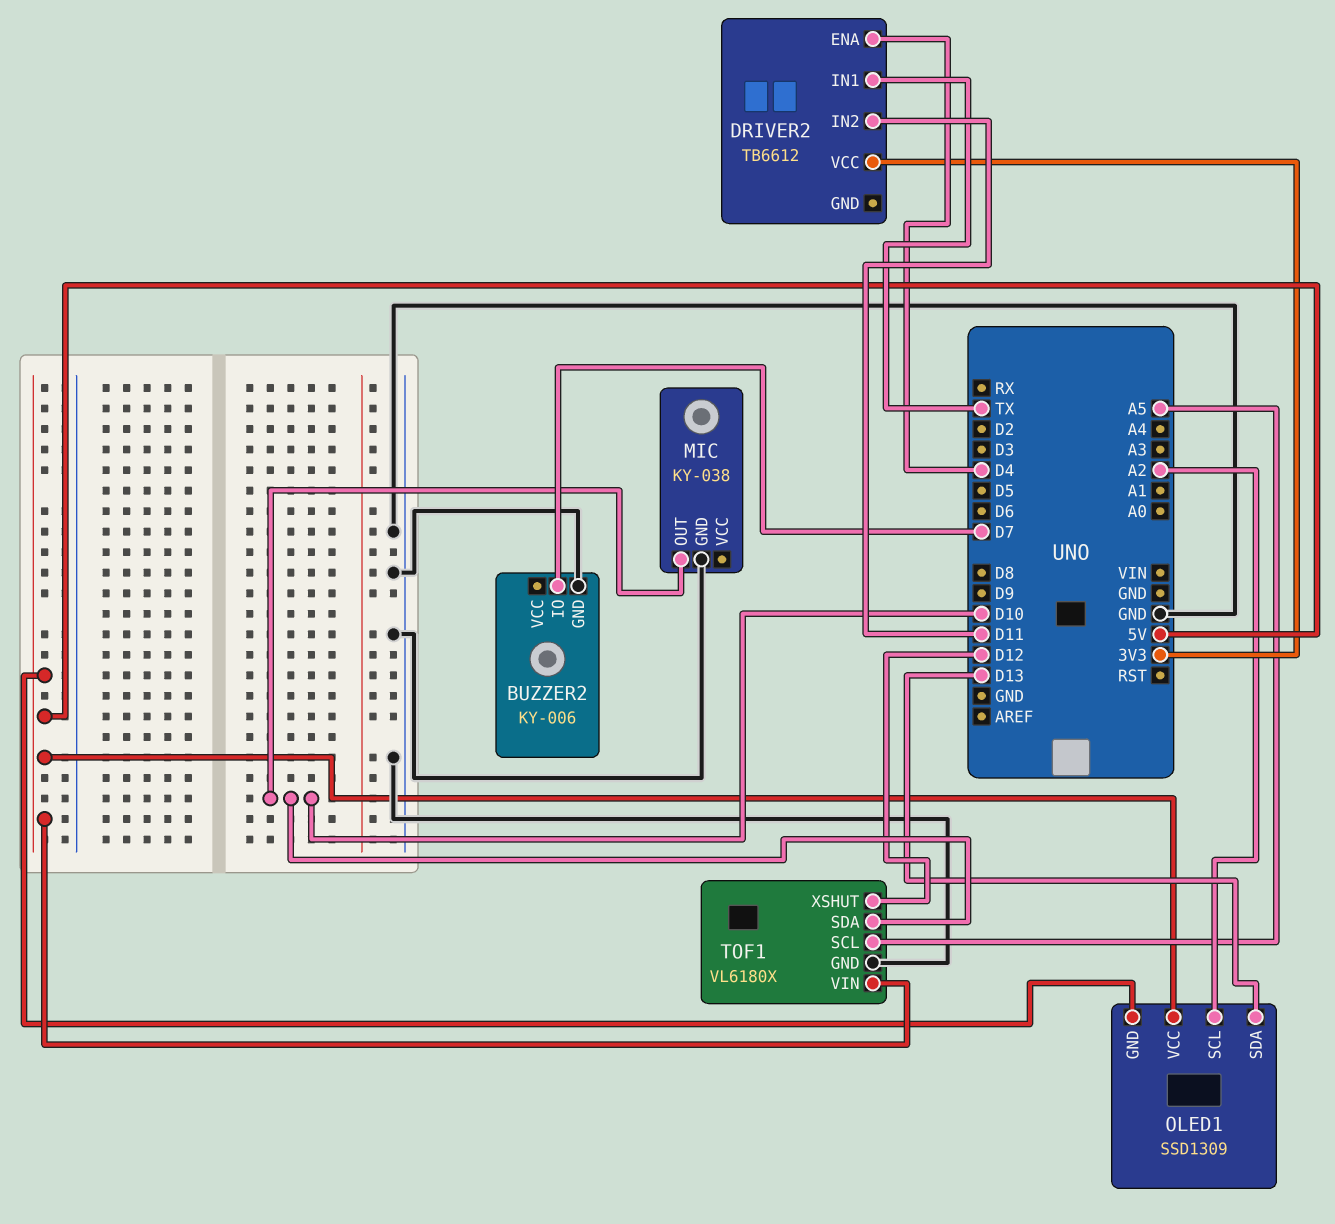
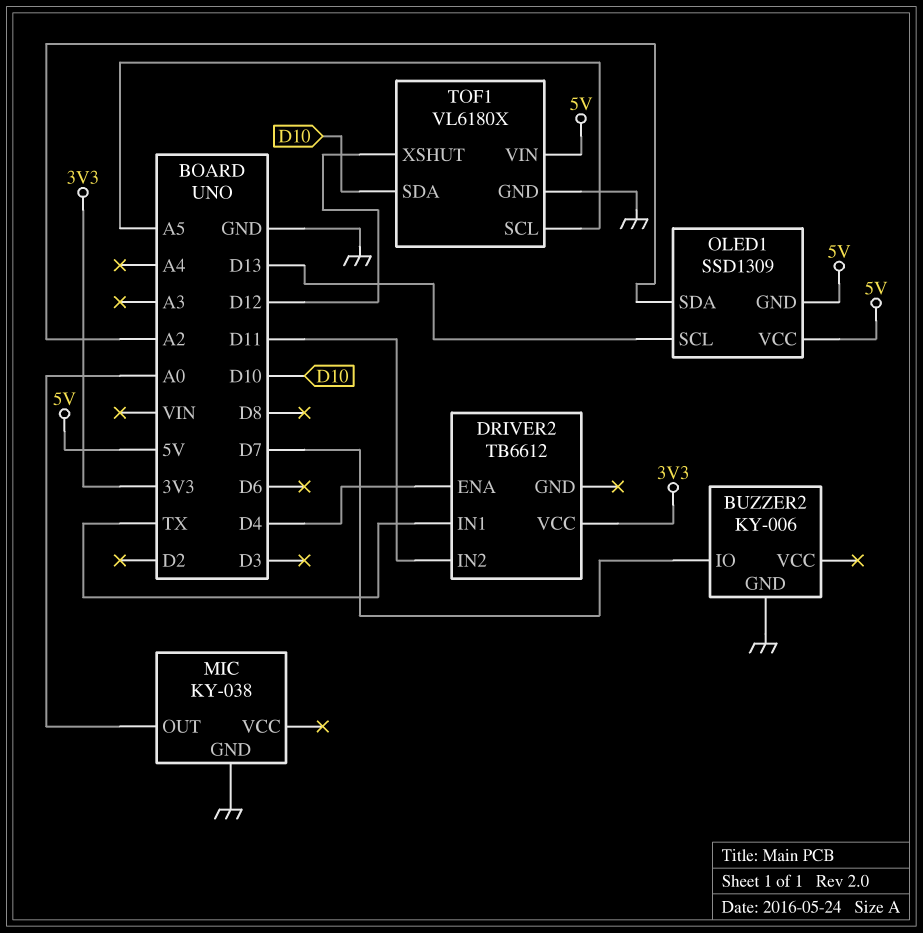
MIC pin OUT: D10 -> A0
OLED1 pin SCL: A2 -> D13
OLED1 pin SDA: D13 -> A2

